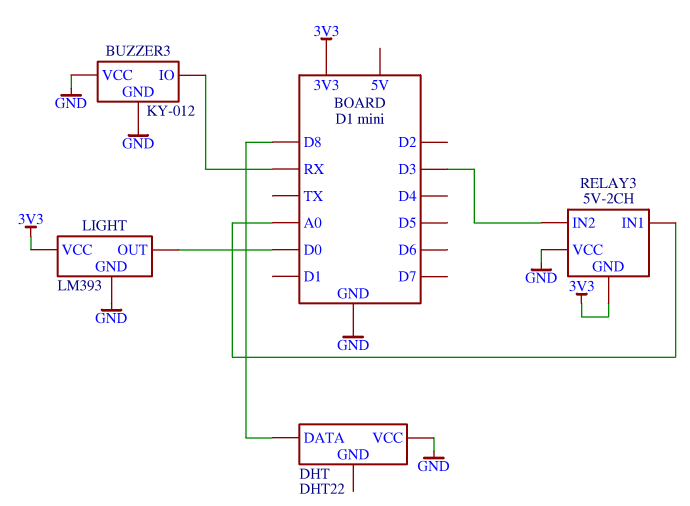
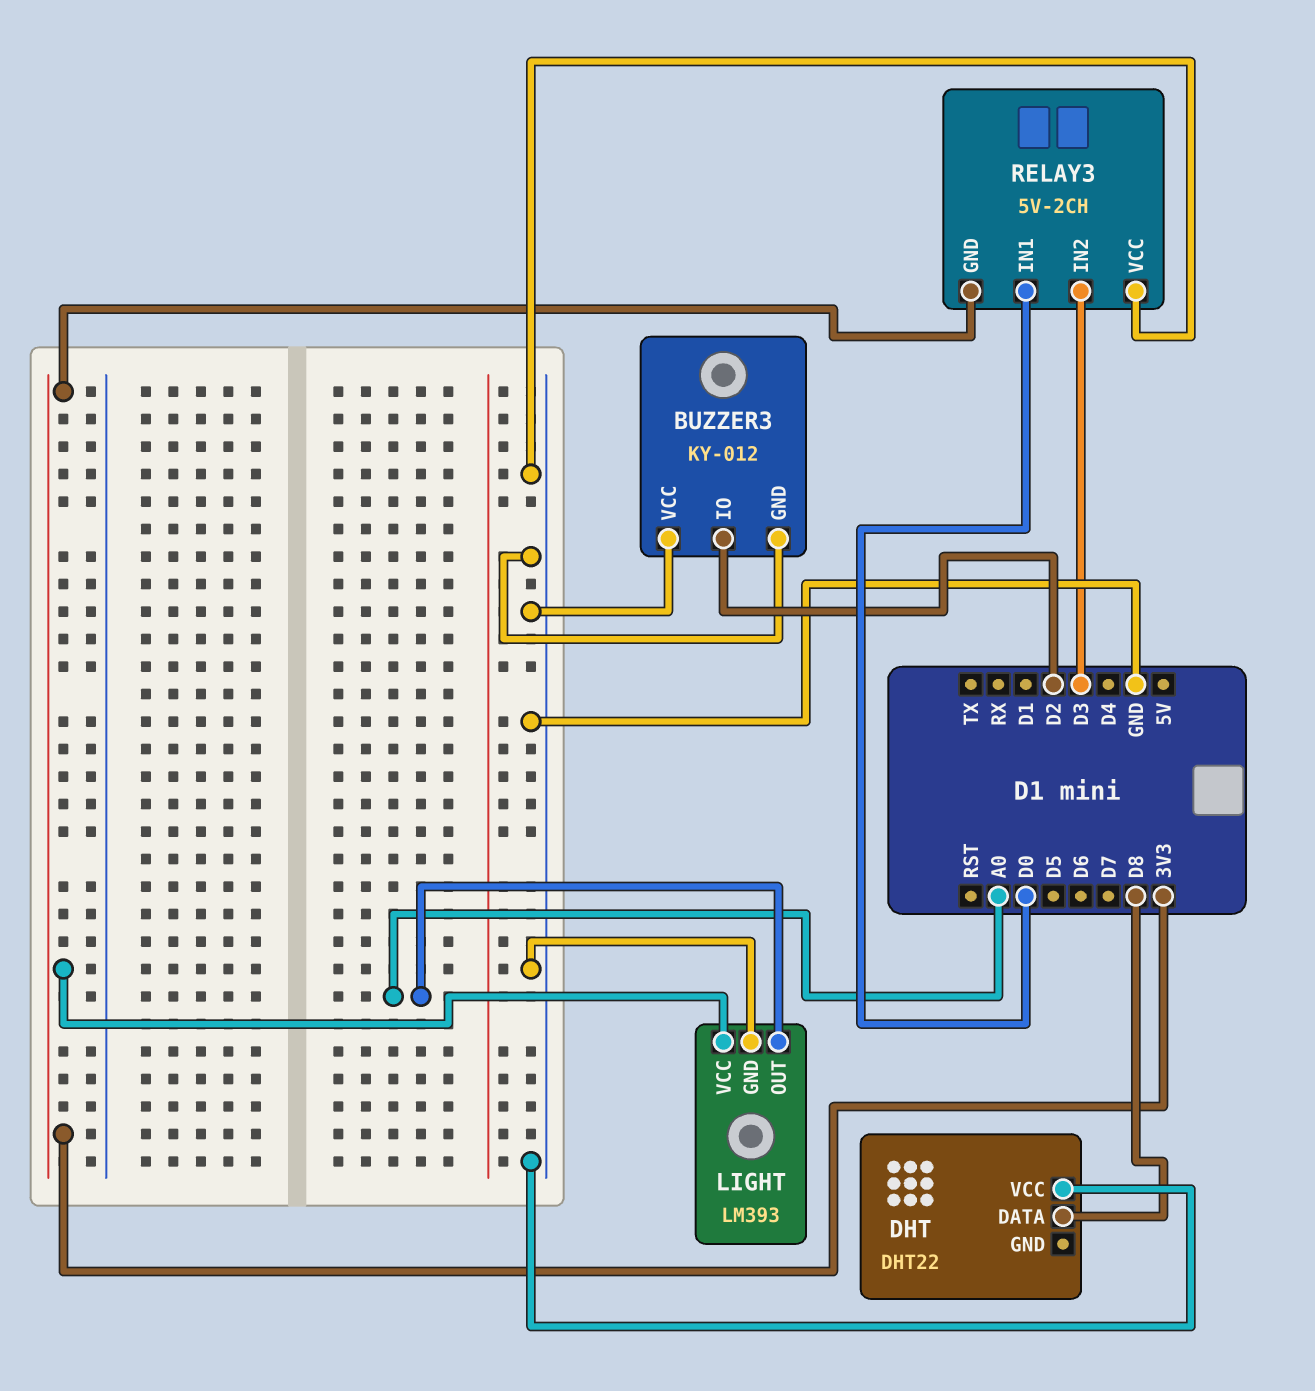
BUZZER3 pin IO: RX -> D2
LIGHT pin OUT: D0 -> A0
RELAY3 pin IN1: A0 -> D0

